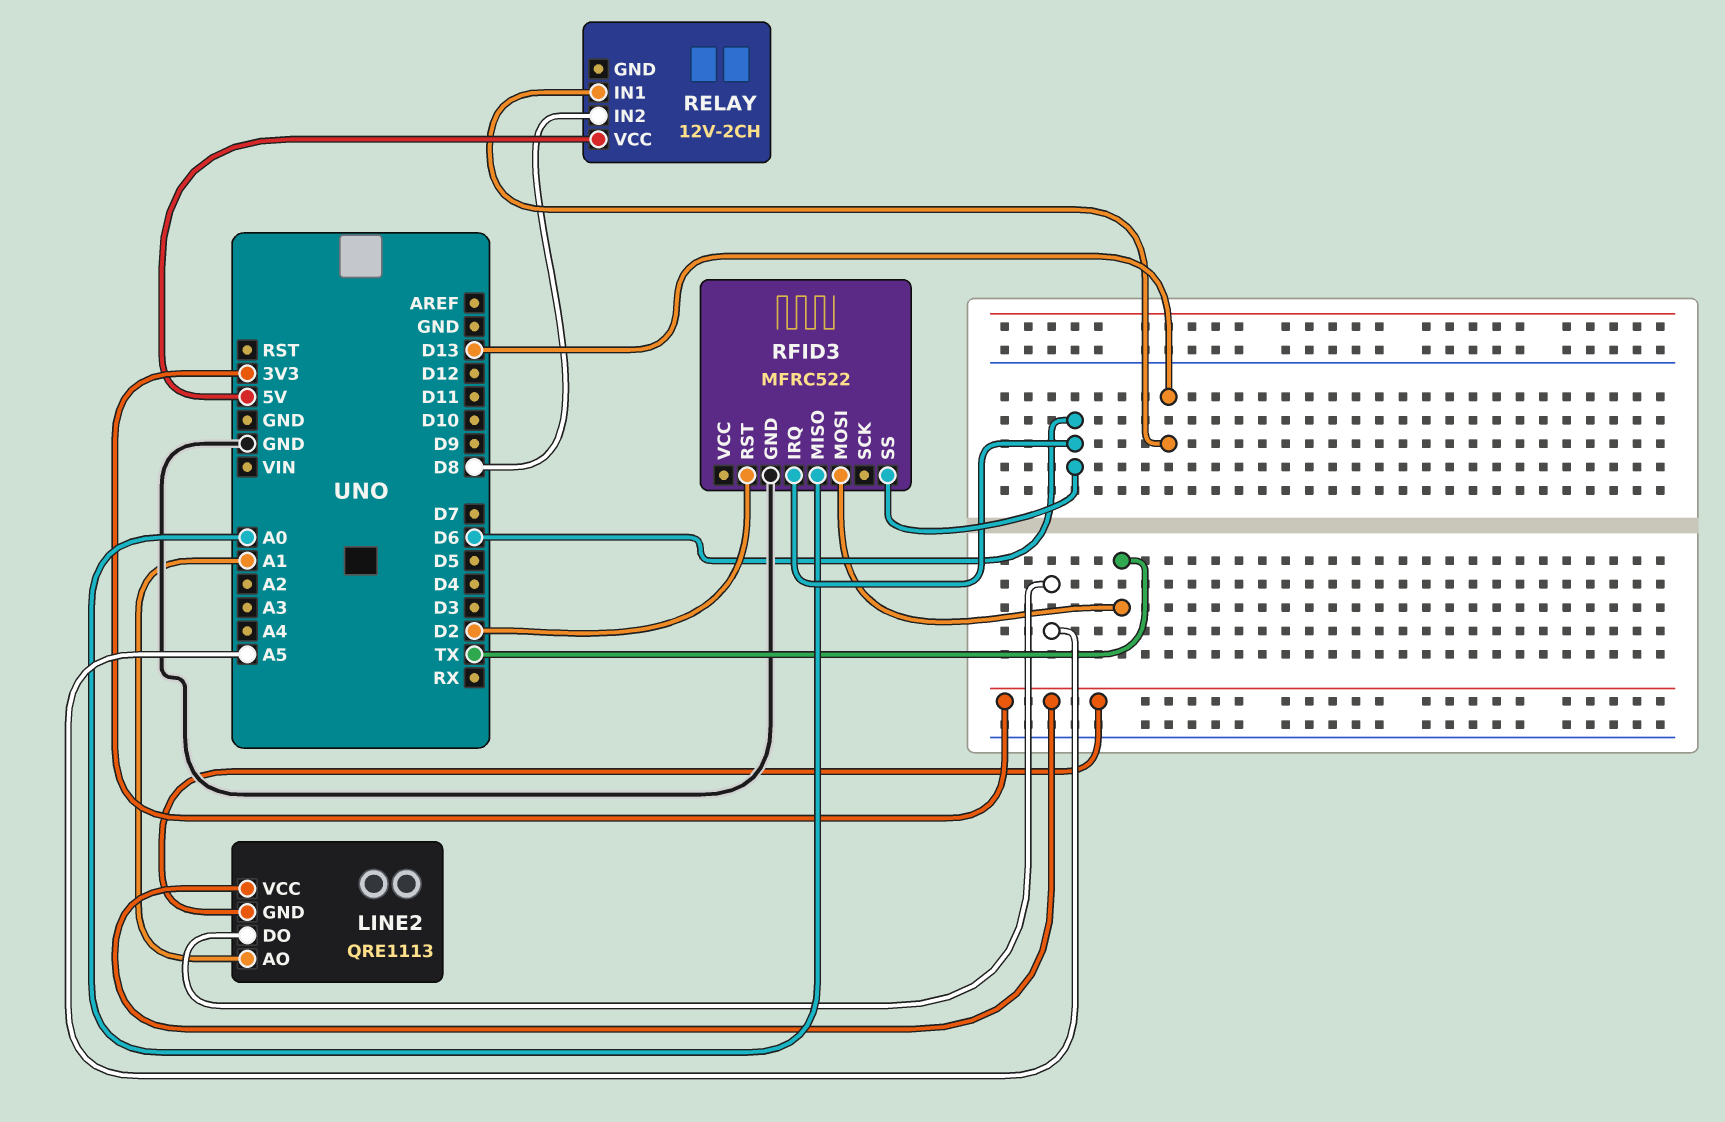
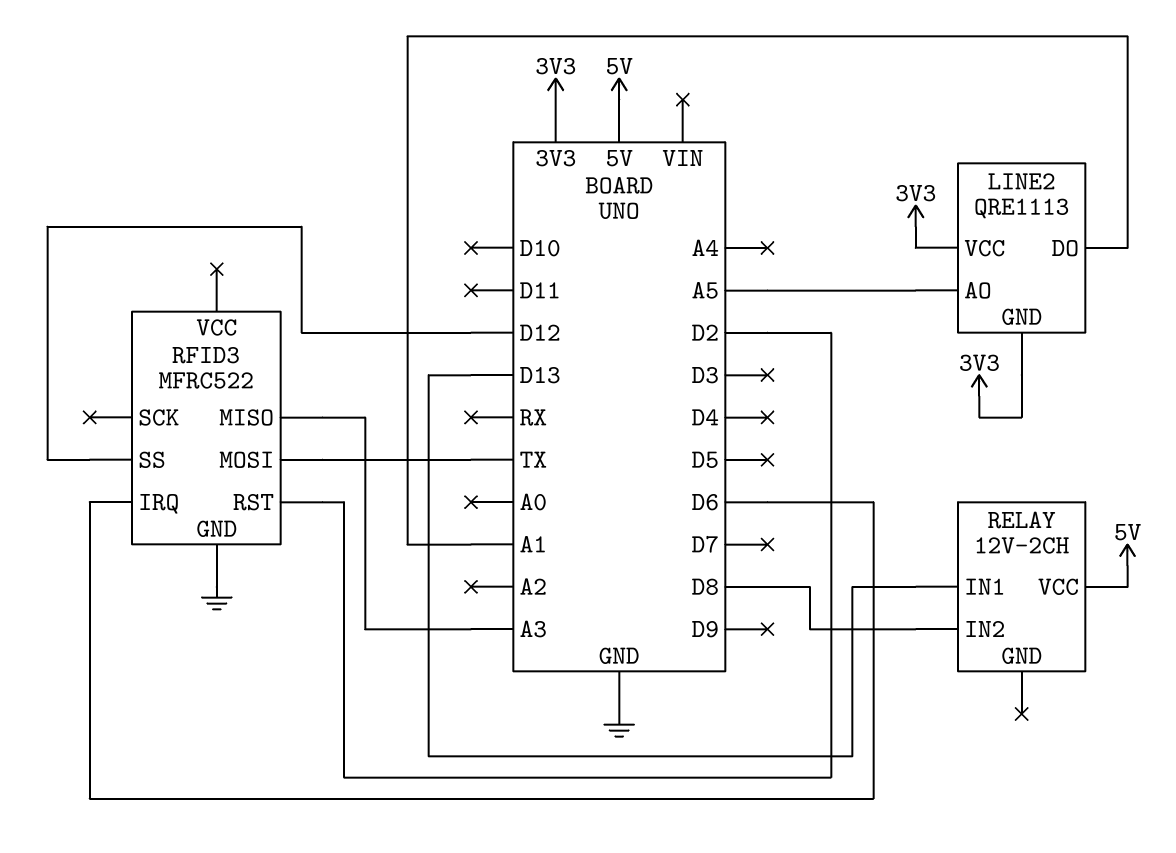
LINE2 pin AO: A1 -> A5
LINE2 pin DO: A5 -> A1
RFID3 pin MISO: A0 -> A3
RFID3 pin SS: D6 -> D12

